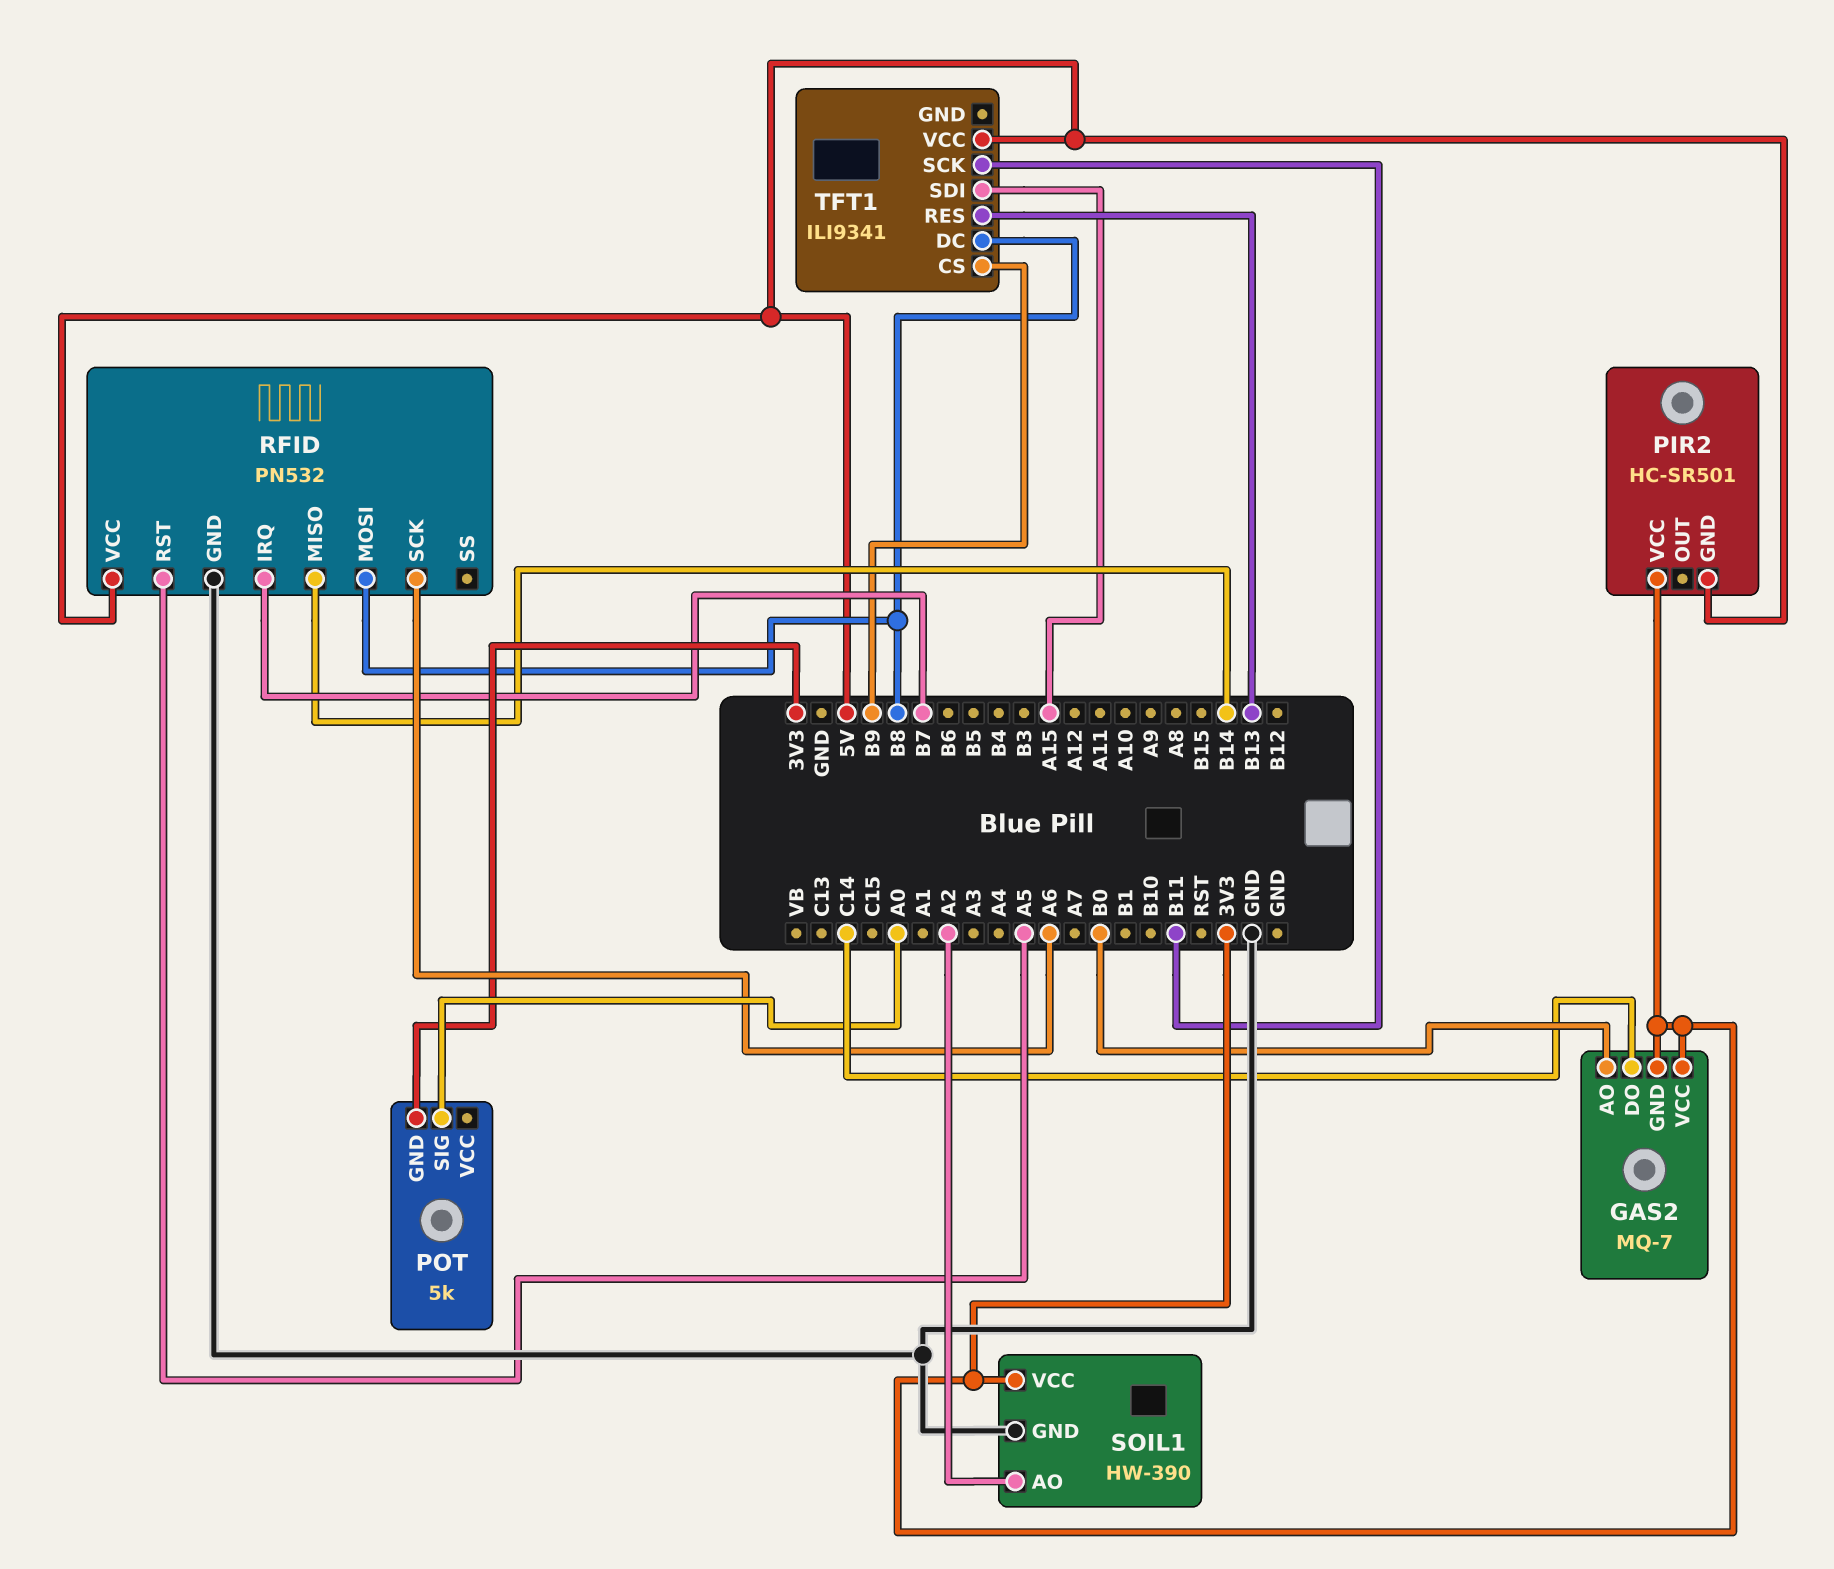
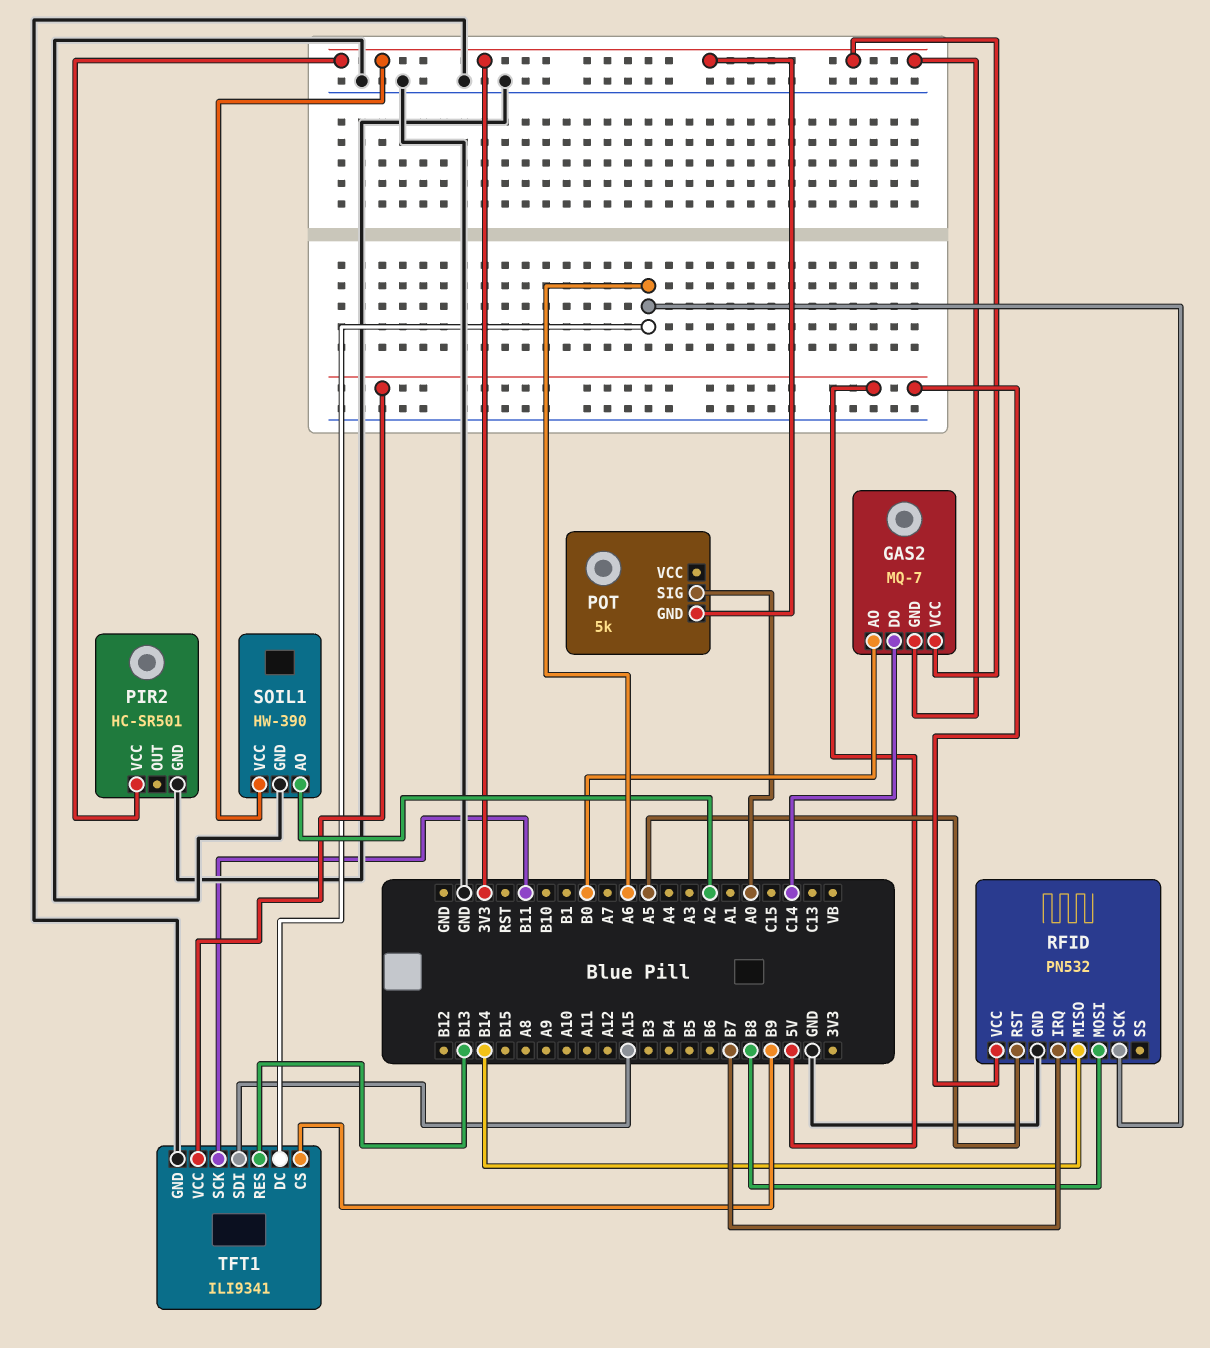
PIR2 pin GND: 5V -> GND
TFT1 pin DC: B8 -> A6
TFT1 pin GND: none -> GND

